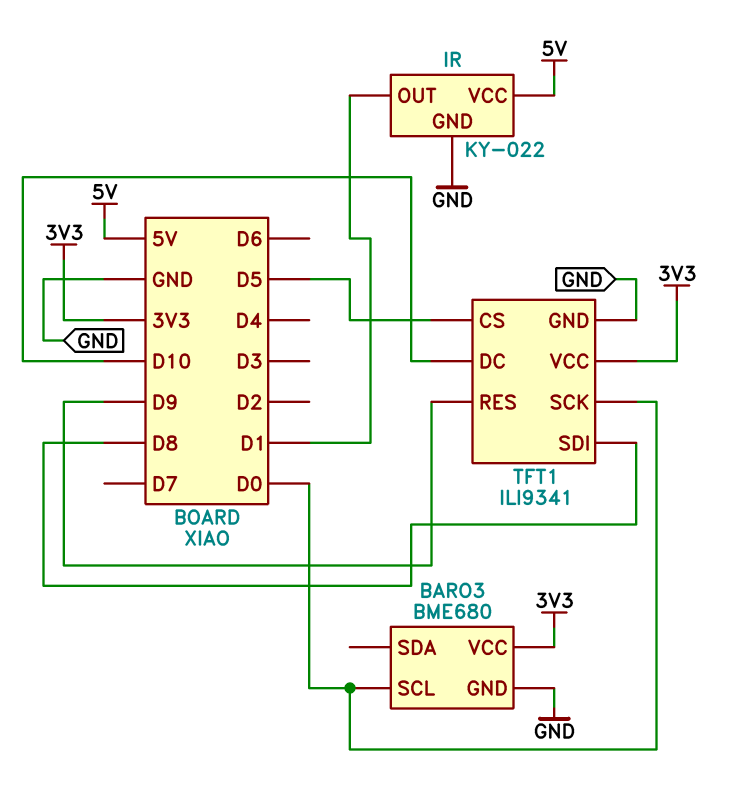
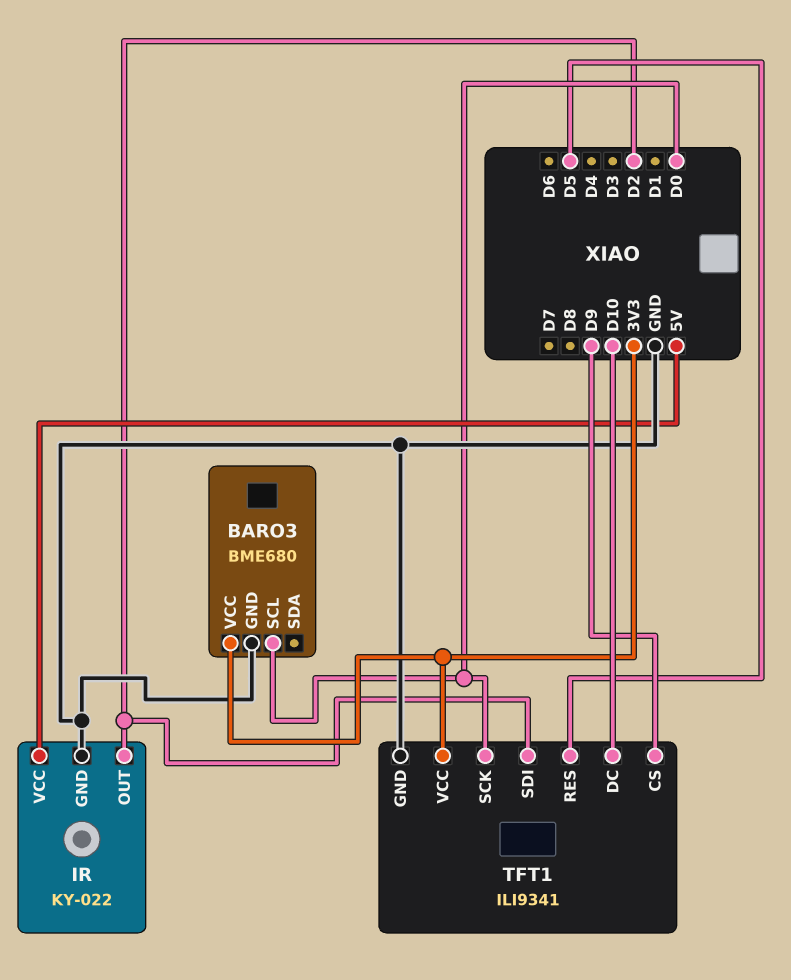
IR pin OUT: D1 -> D2
TFT1 pin CS: D5 -> D9
TFT1 pin RES: D9 -> D5
TFT1 pin SDI: D8 -> D2

